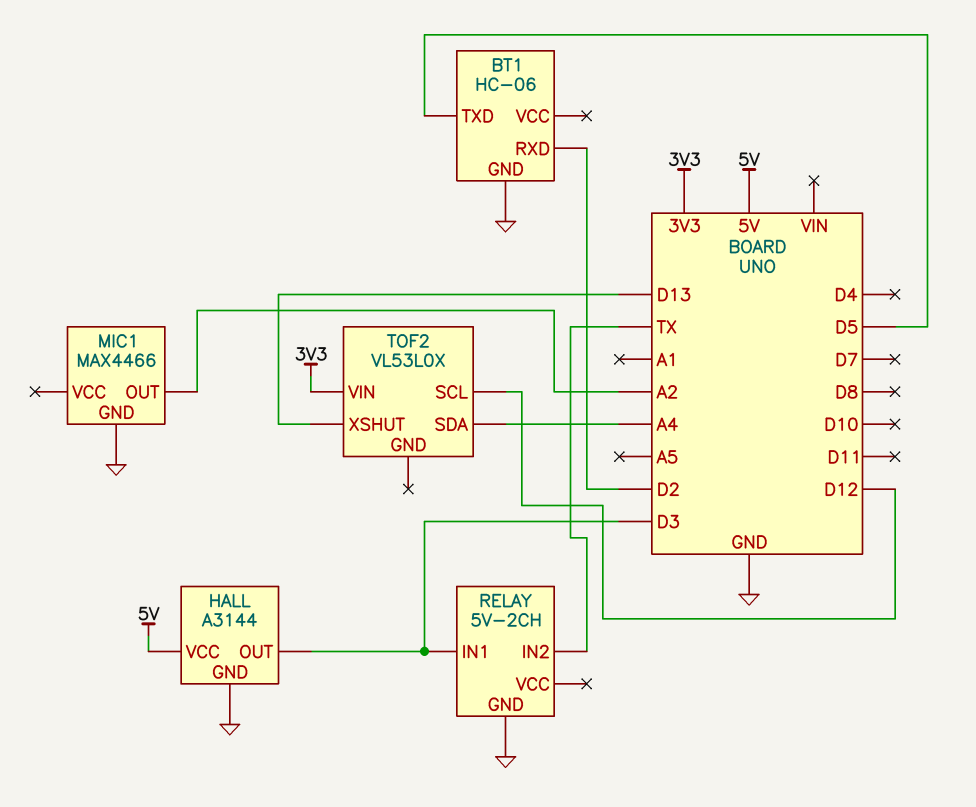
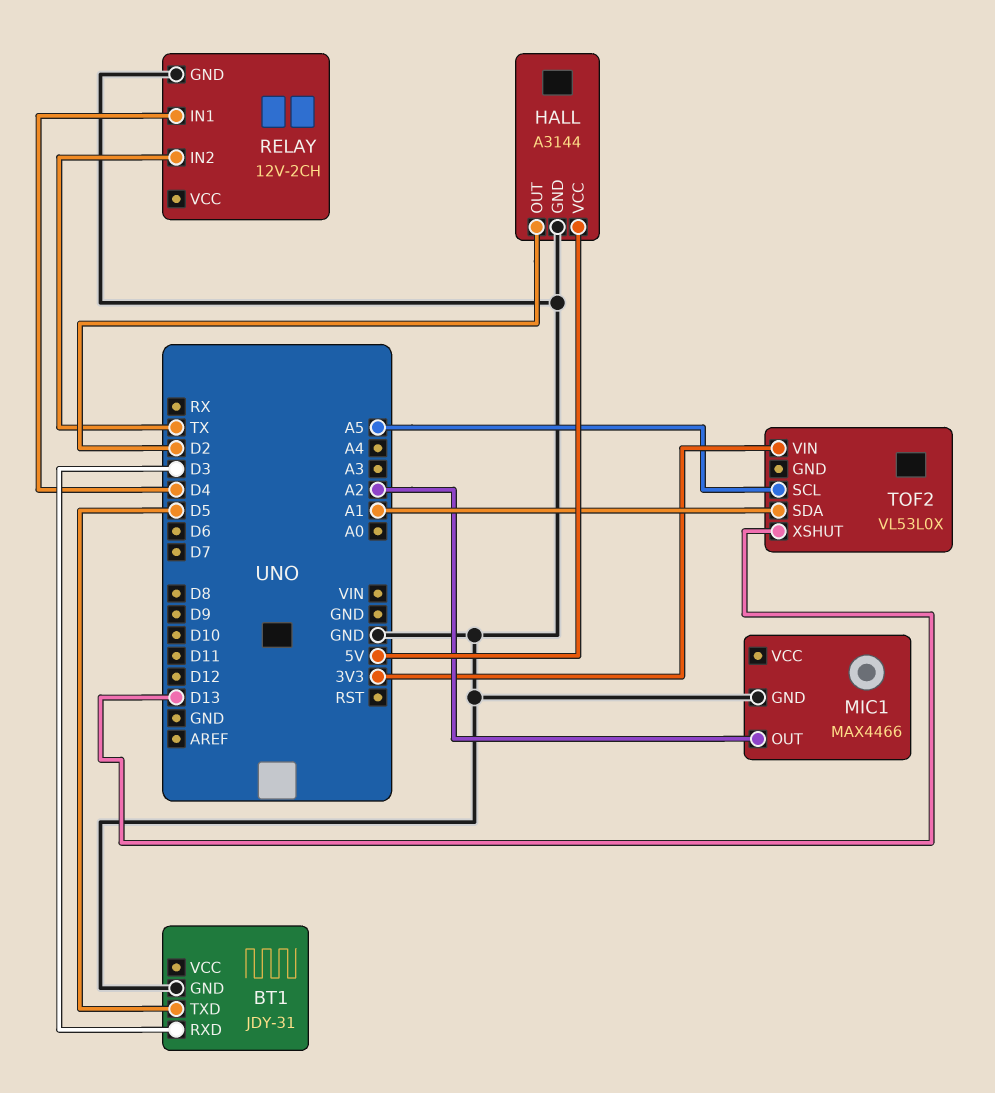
BT1: HC-06 -> JDY-31
BT1 pin RXD: D2 -> D3
HALL pin OUT: D3 -> D2
RELAY: 5V-2CH -> 12V-2CH
RELAY pin IN1: D3 -> D4
TOF2 pin SCL: D12 -> A5
TOF2 pin SDA: A4 -> A1

